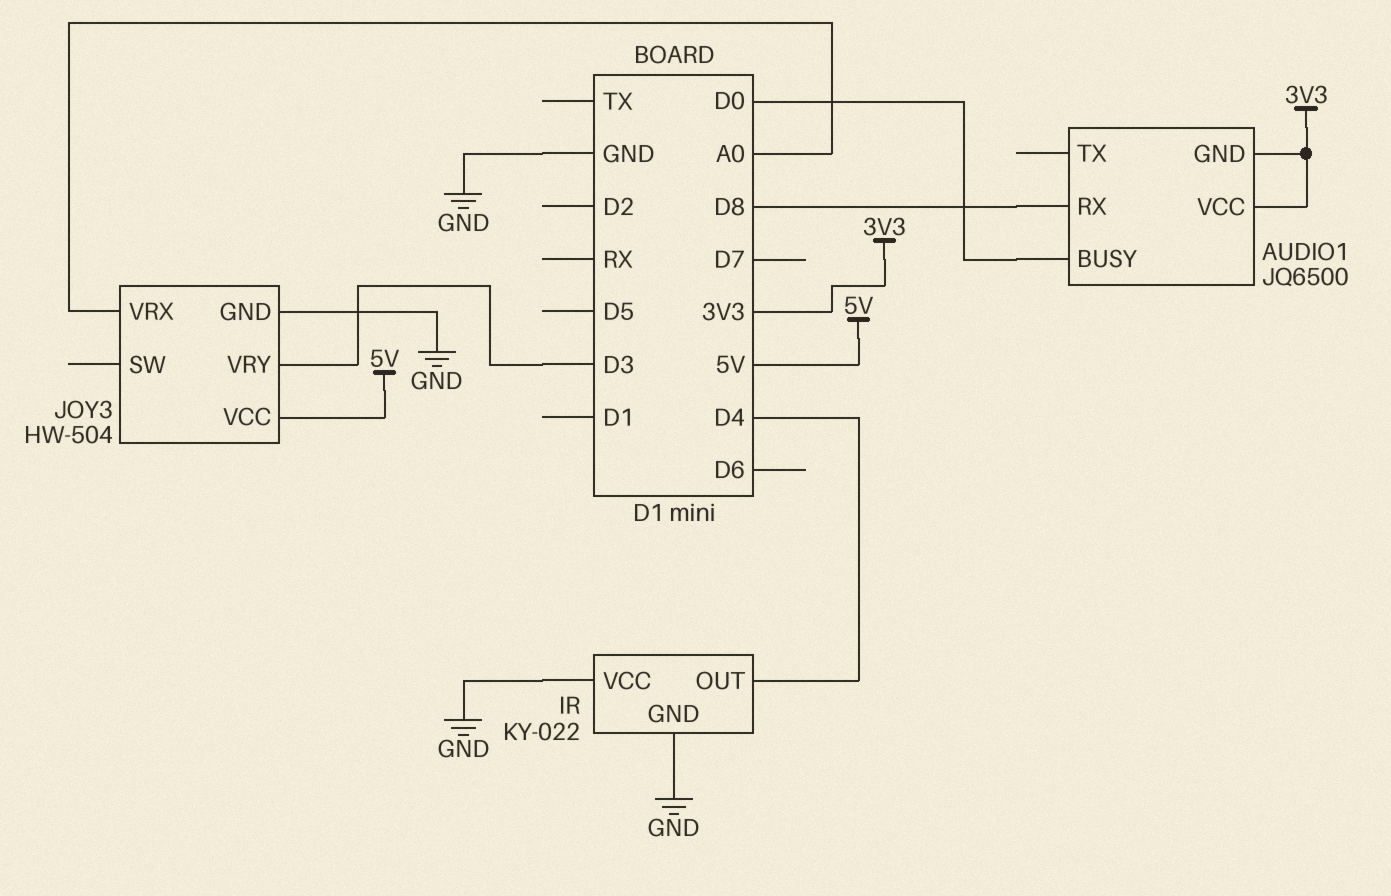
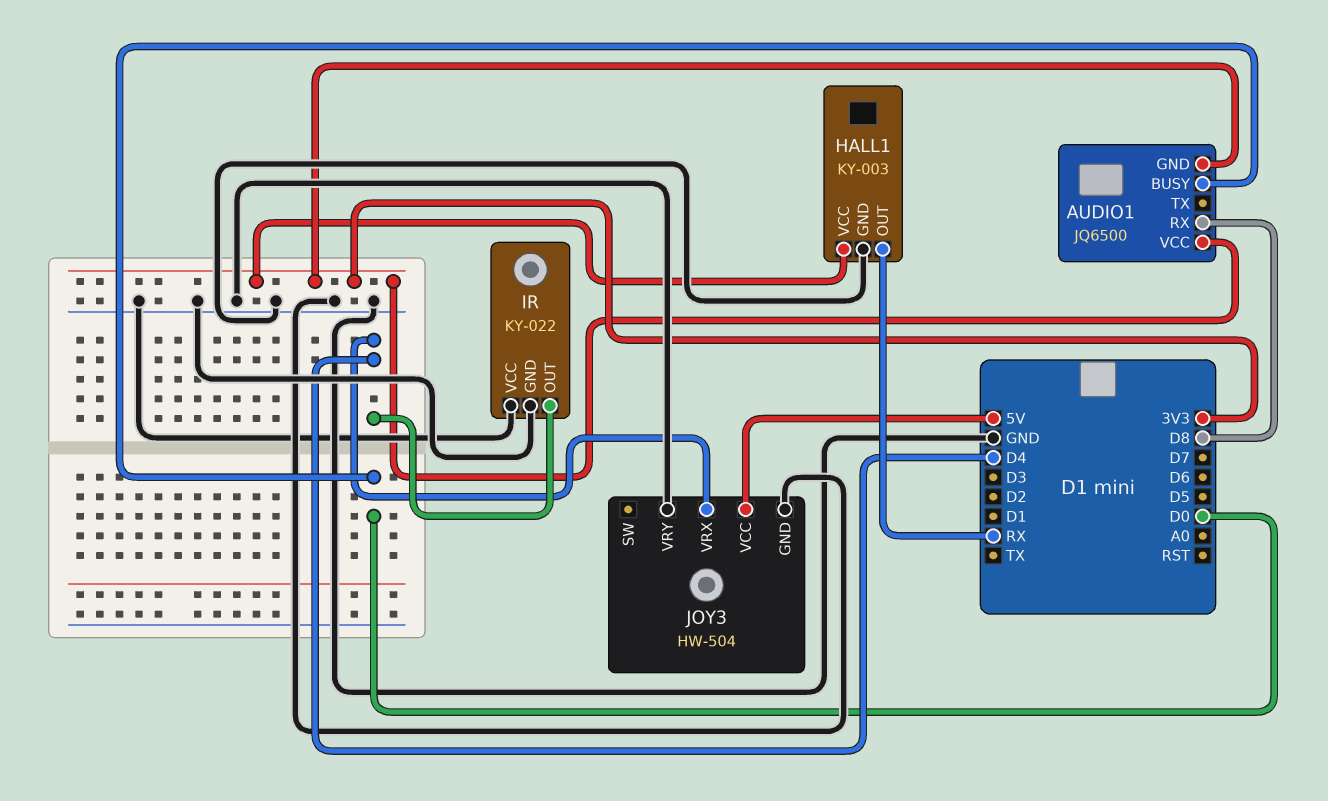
HALL1: none -> KY-003
HALL1 pin GND: none -> GND
HALL1 pin OUT: none -> RX
HALL1 pin VCC: none -> 3V3
JOY3 pin VRX: A0 -> D4
JOY3 pin VRY: D3 -> GND

